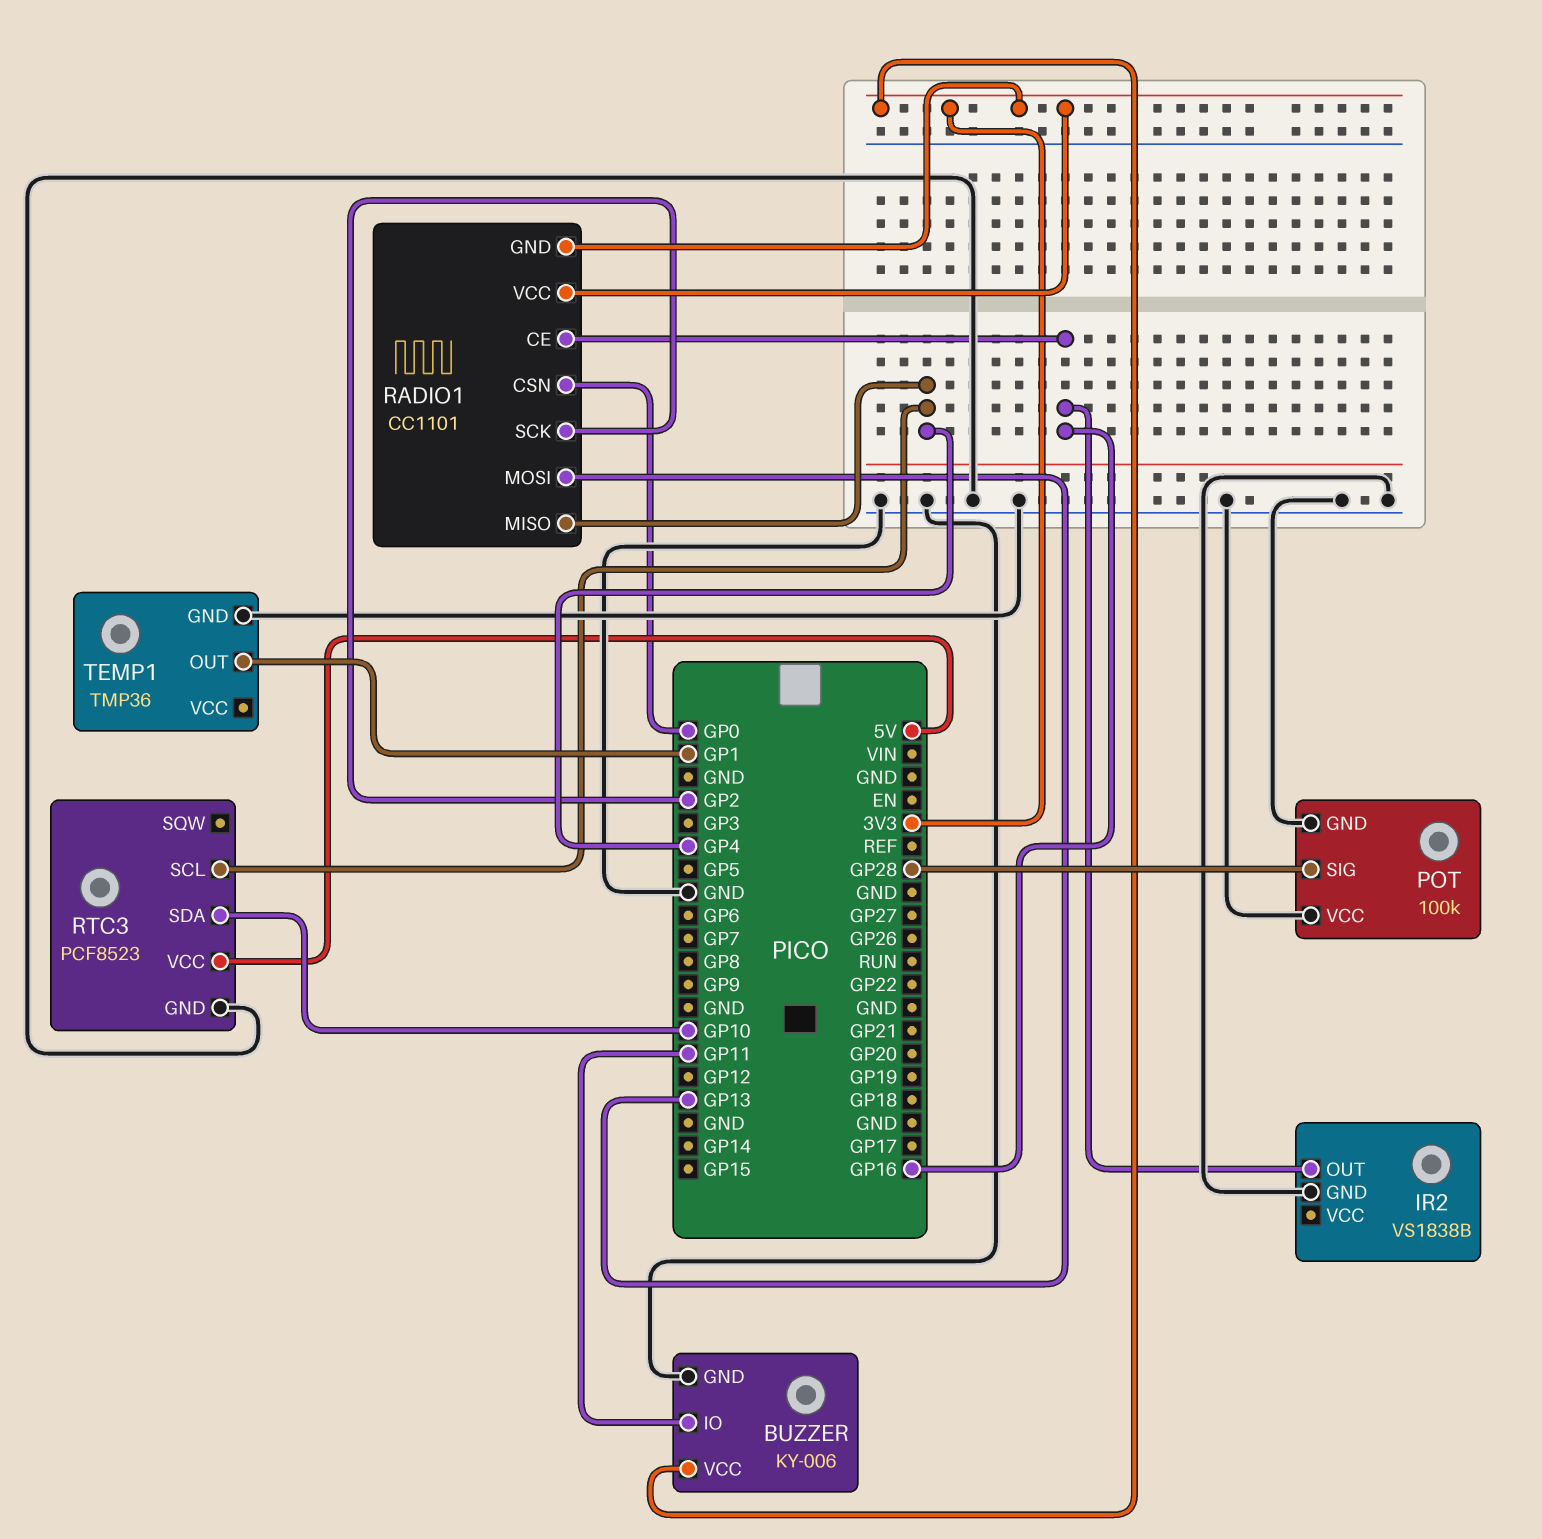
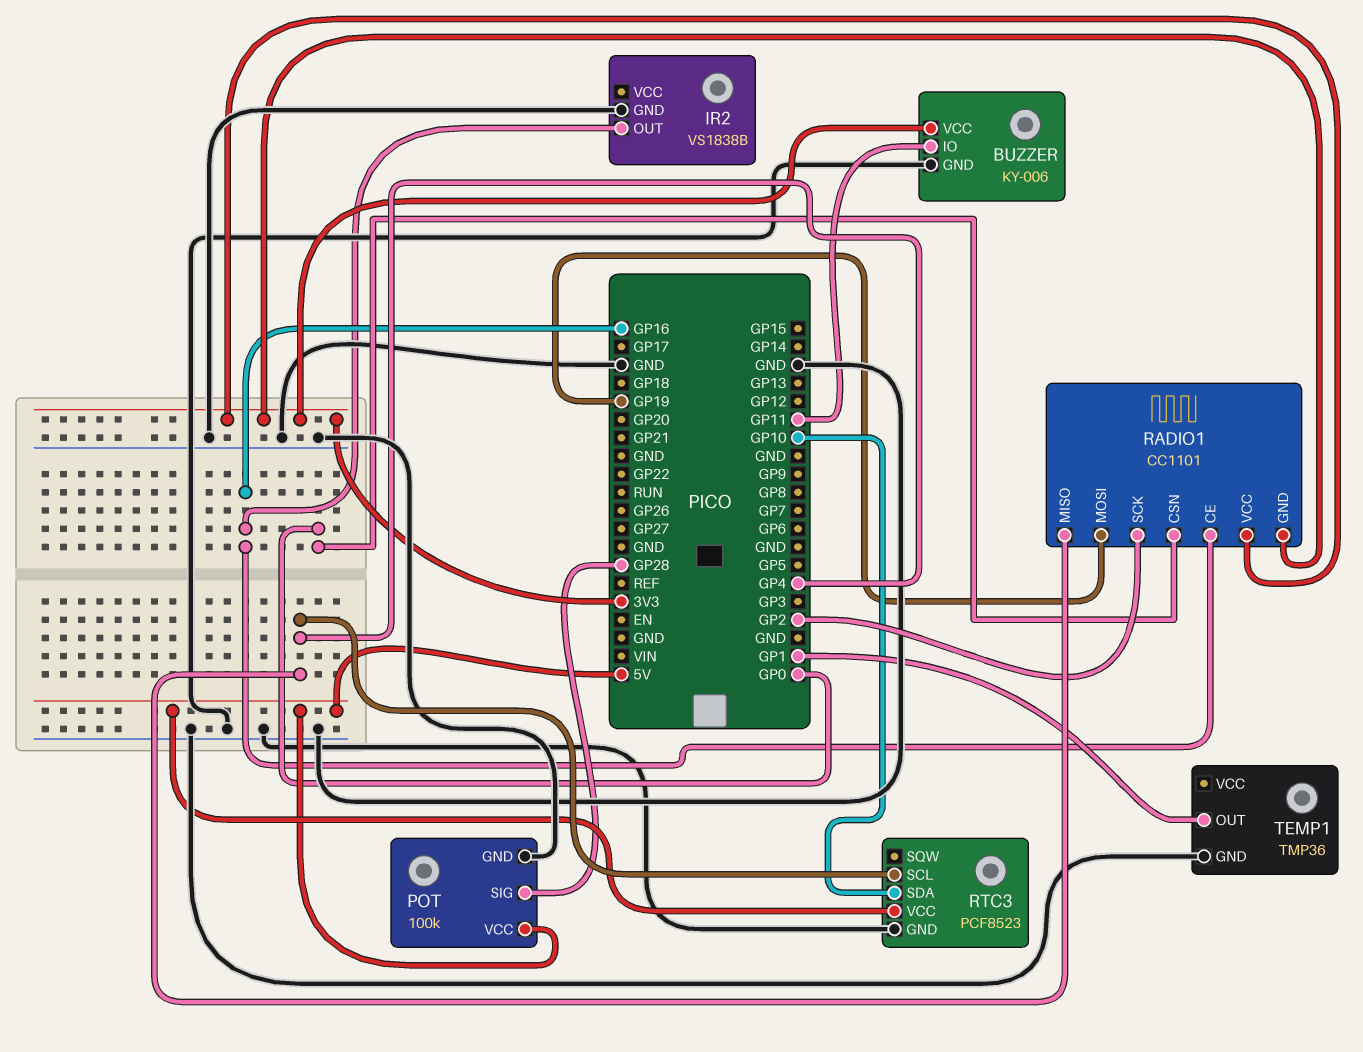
POT pin VCC: GND -> 5V
RADIO1 pin MOSI: GP13 -> GP19

